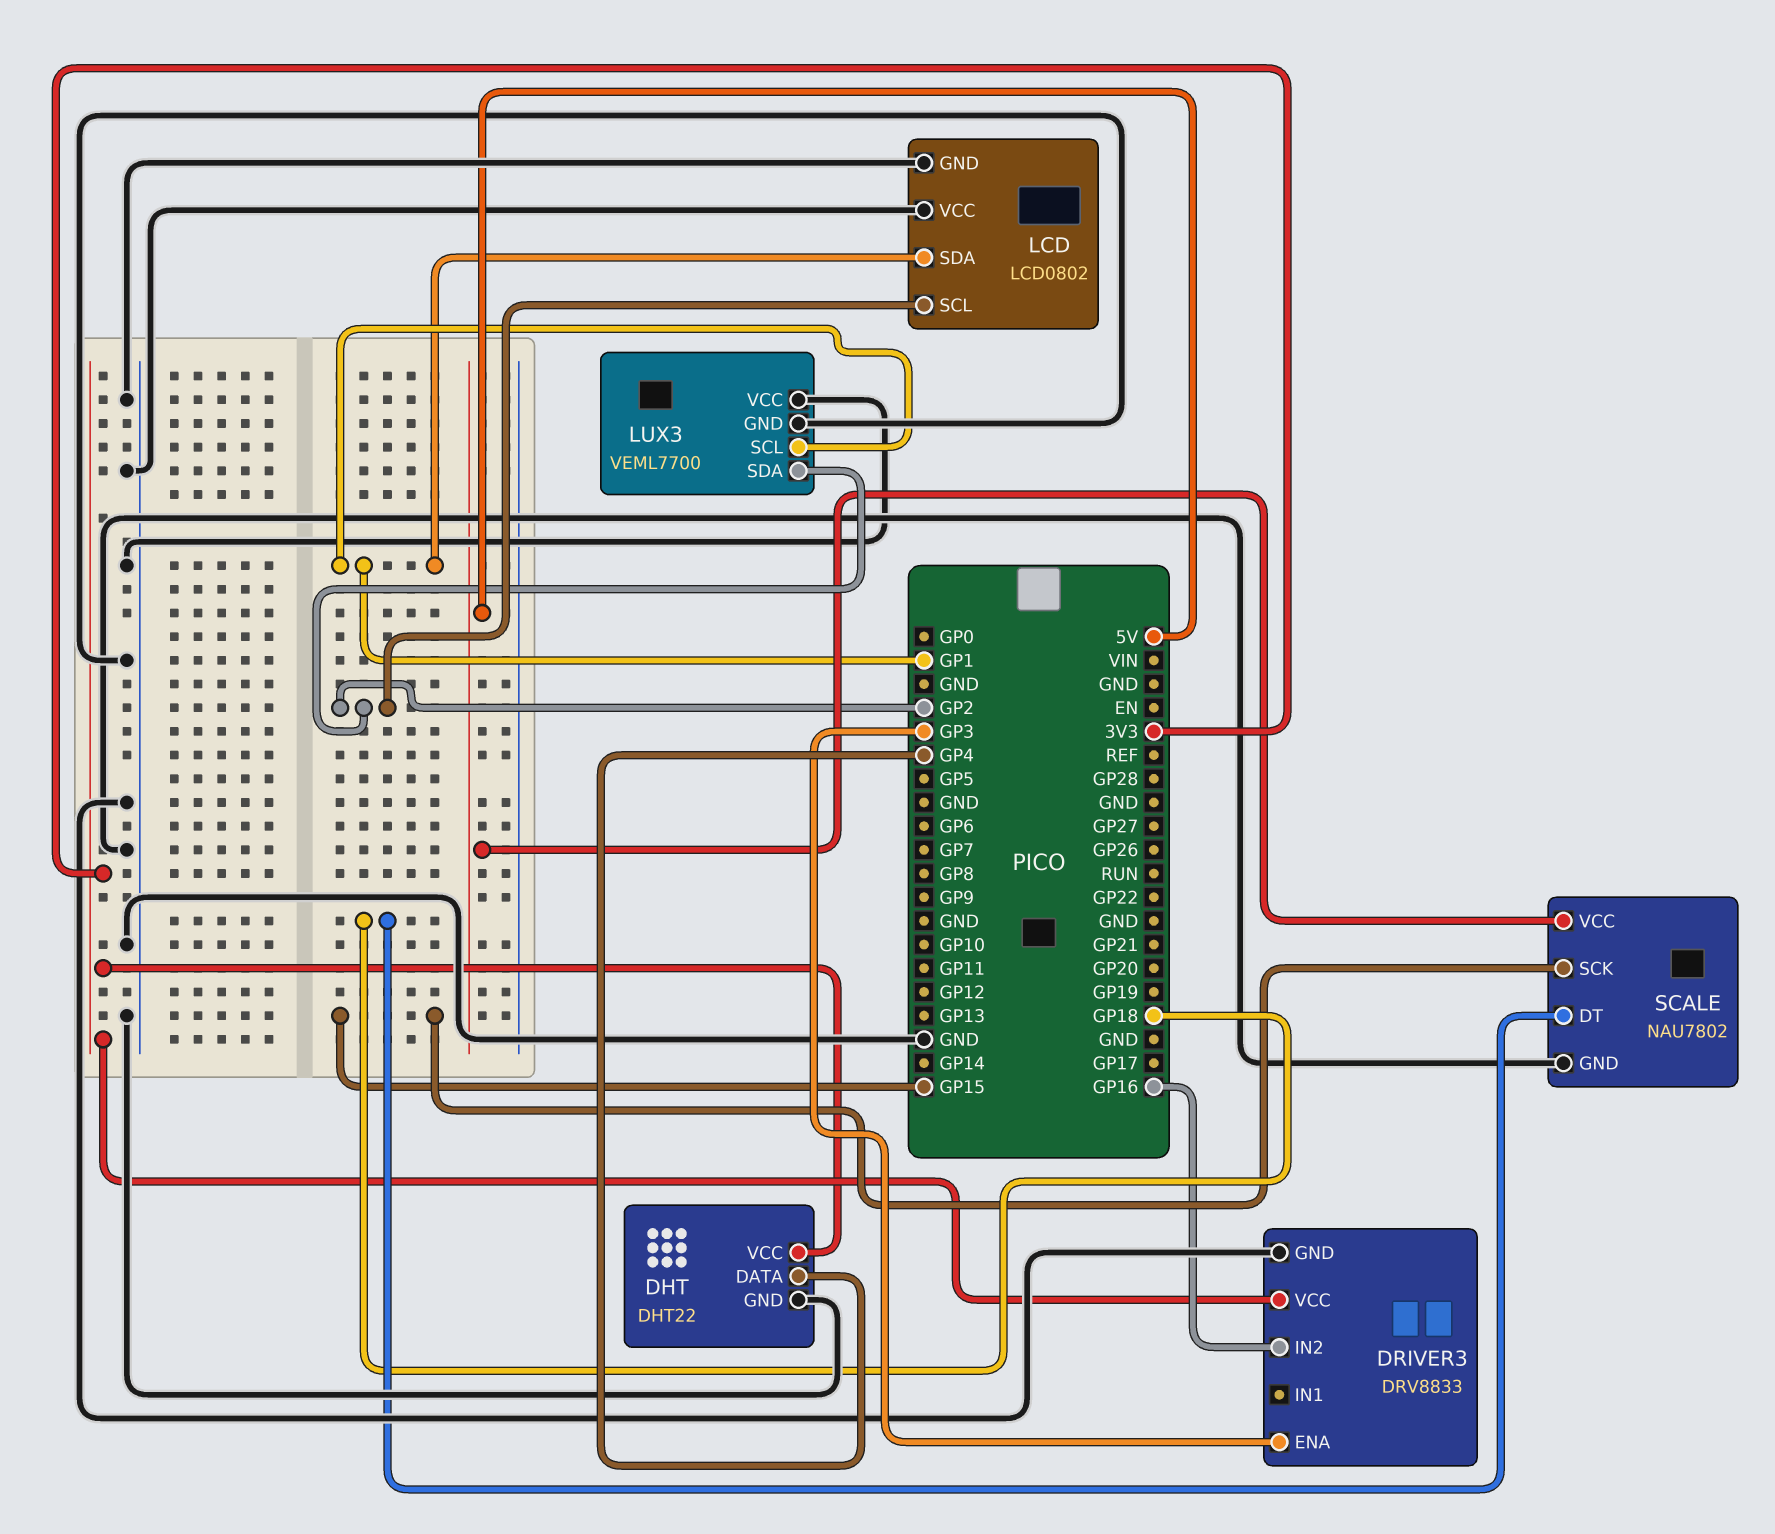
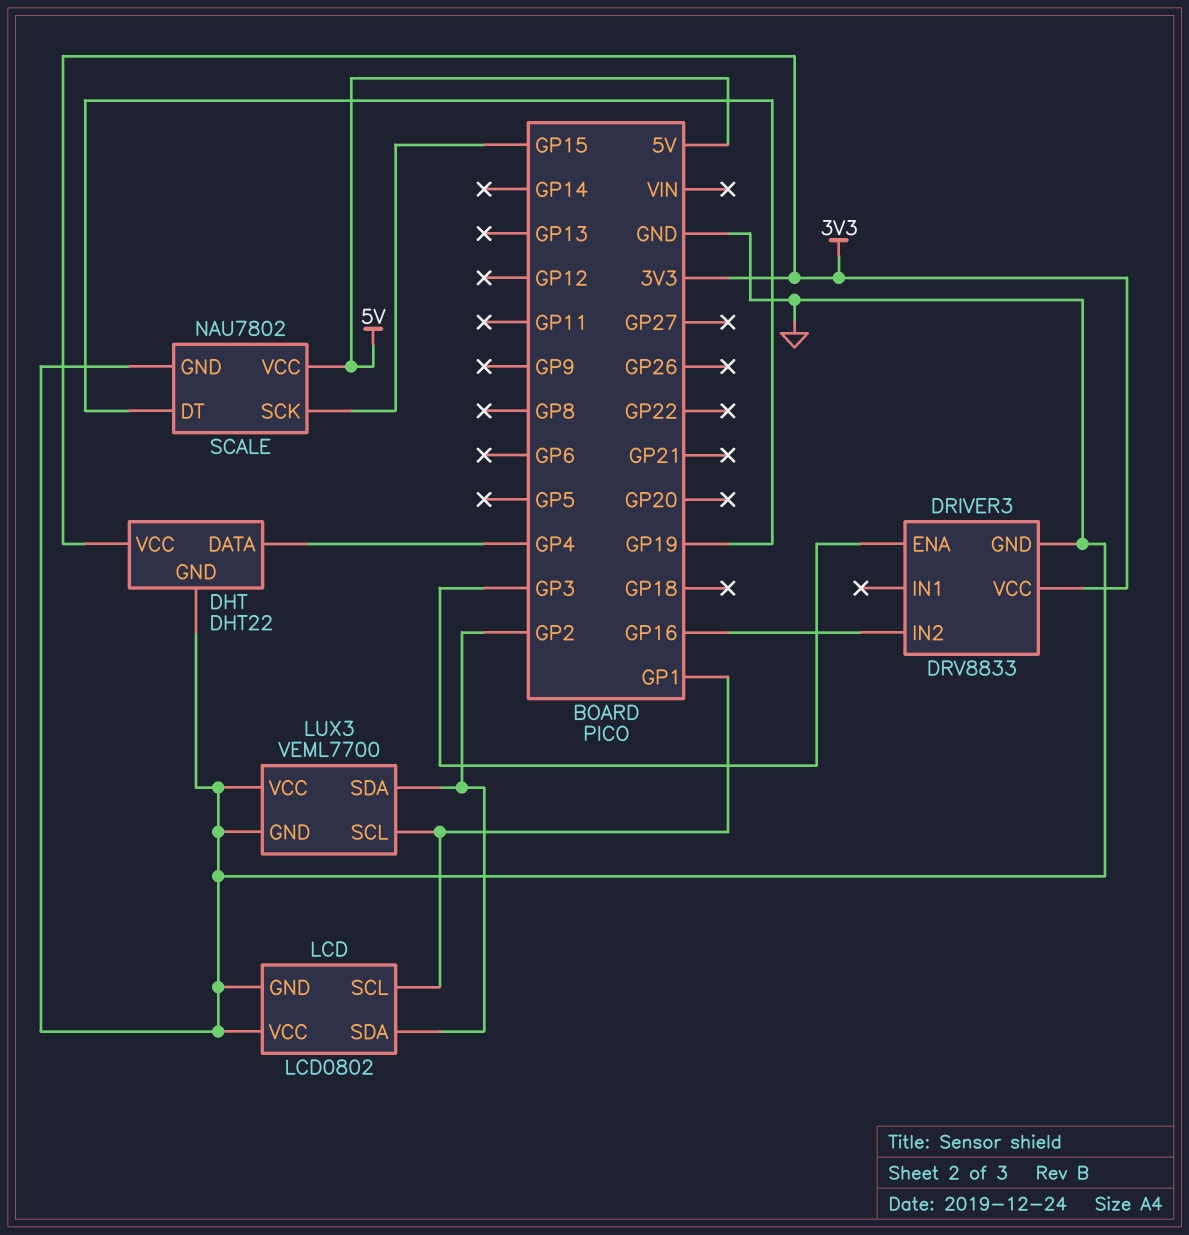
LCD pin SCL: GP2 -> GP1
LCD pin SDA: GP1 -> GP2
SCALE pin DT: GP18 -> GP19

